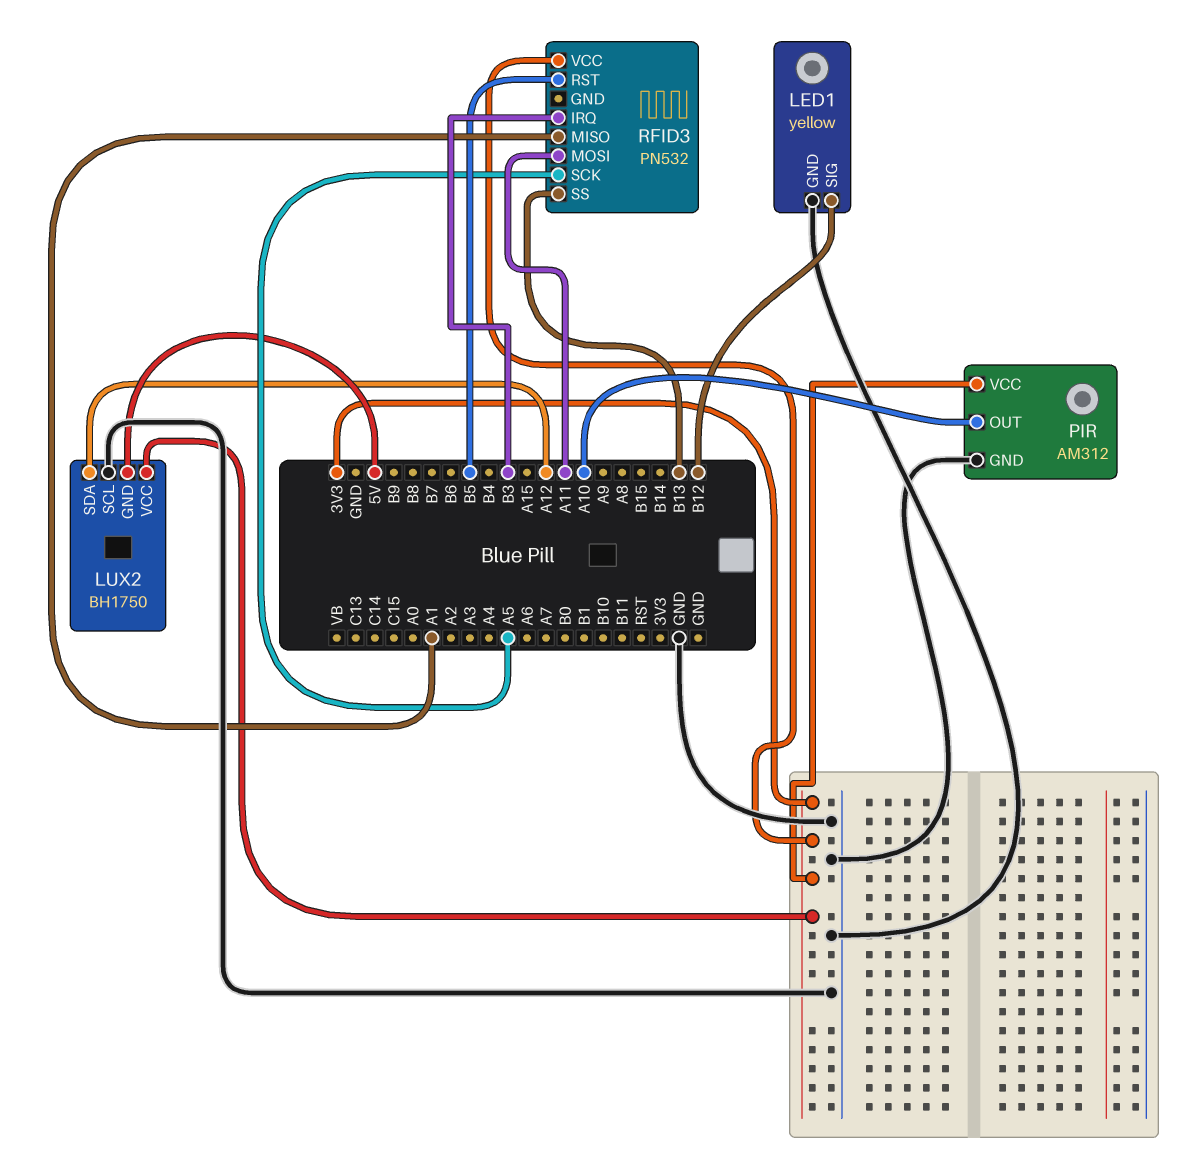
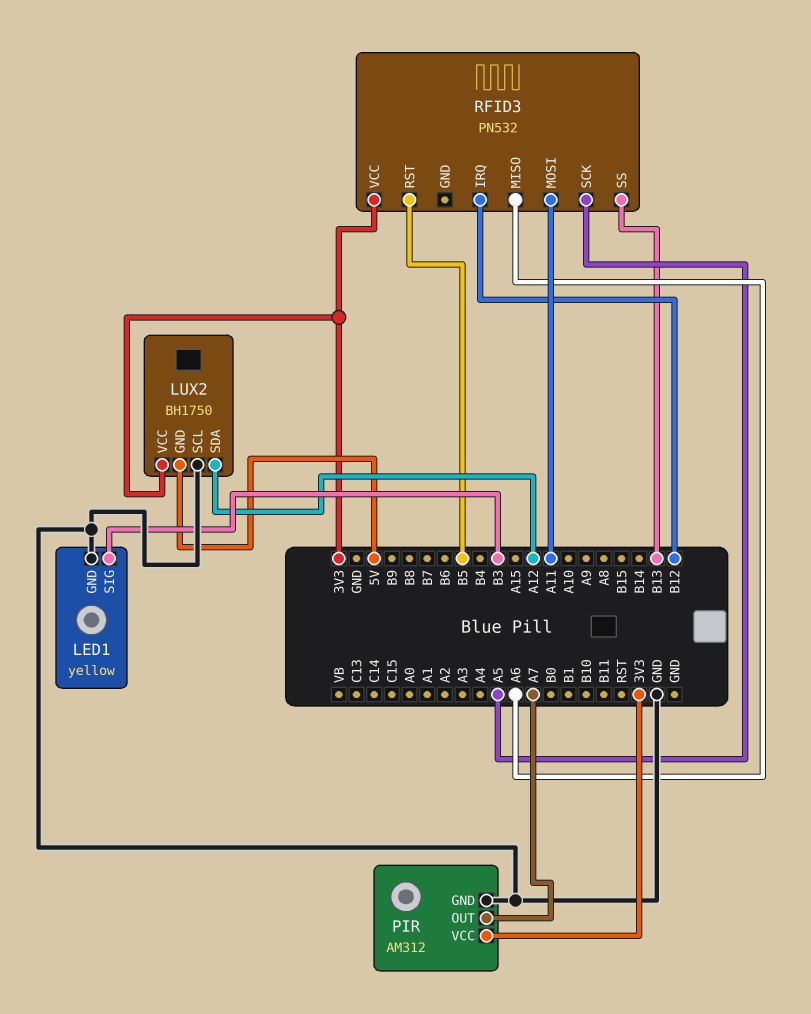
LED1 pin SIG: B12 -> B3
PIR pin OUT: A10 -> A7
RFID3 pin IRQ: B3 -> B12
RFID3 pin MISO: A1 -> A6

